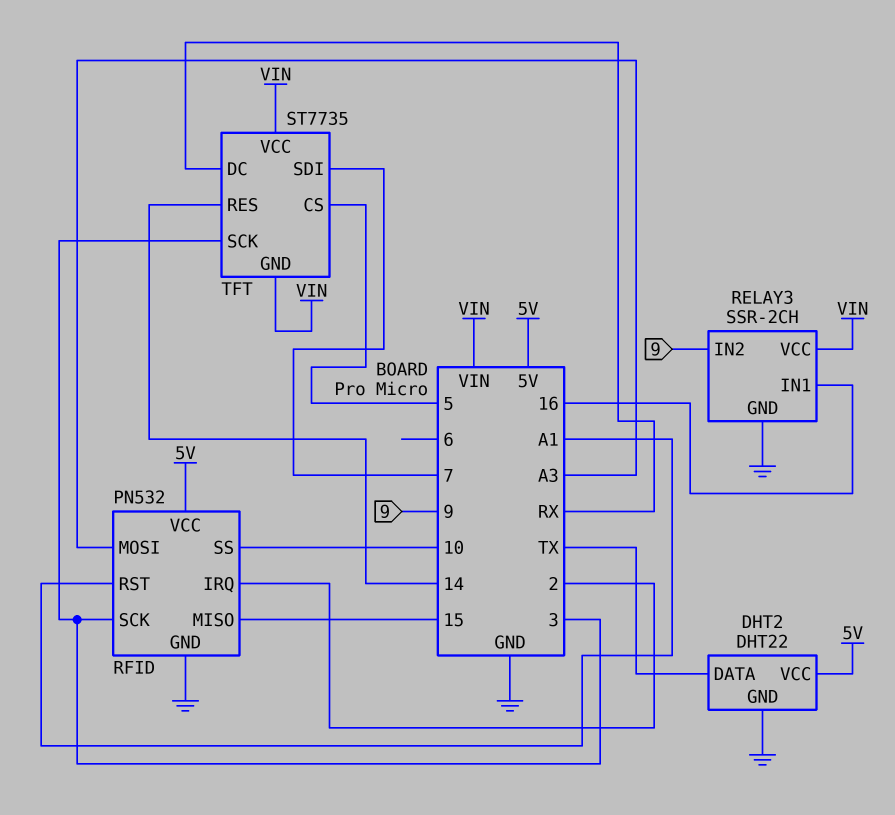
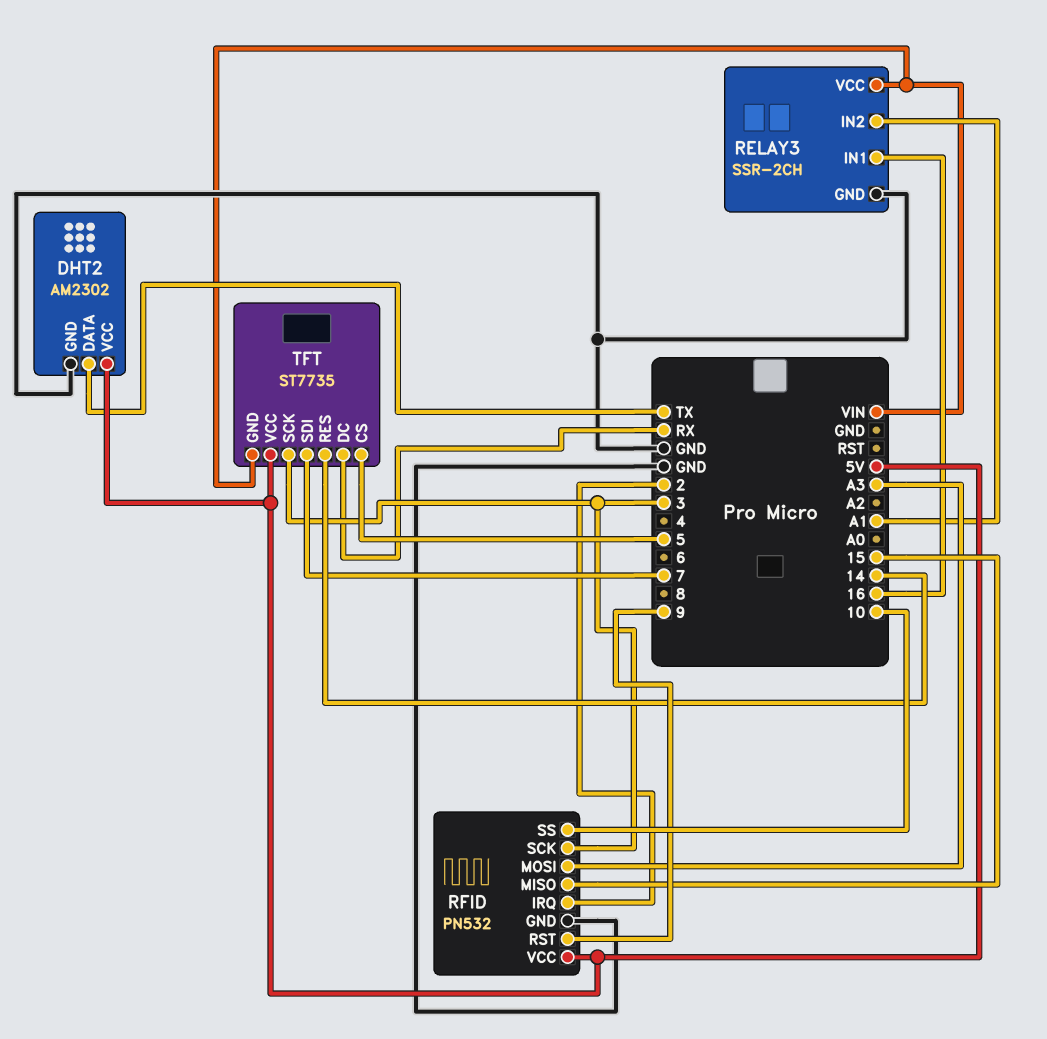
DHT2: DHT22 -> AM2302
RELAY3 pin IN2: 9 -> A1
RFID pin RST: A1 -> 9
TFT pin VCC: VIN -> 5V

